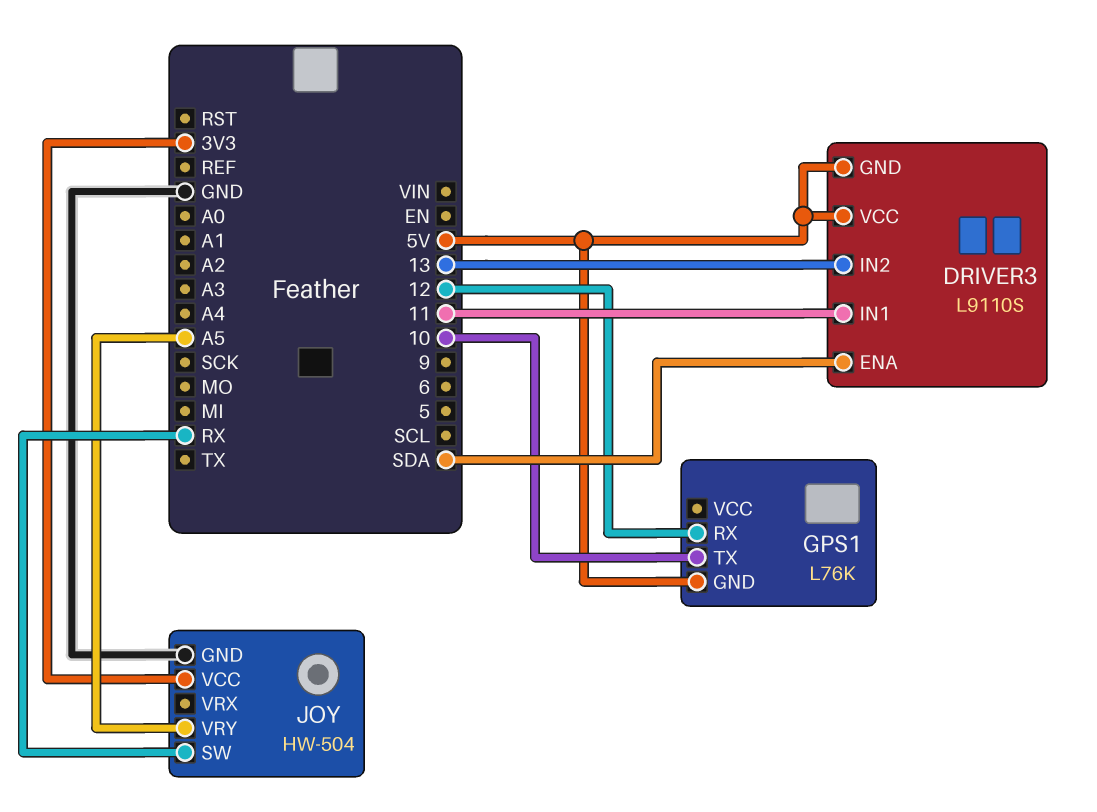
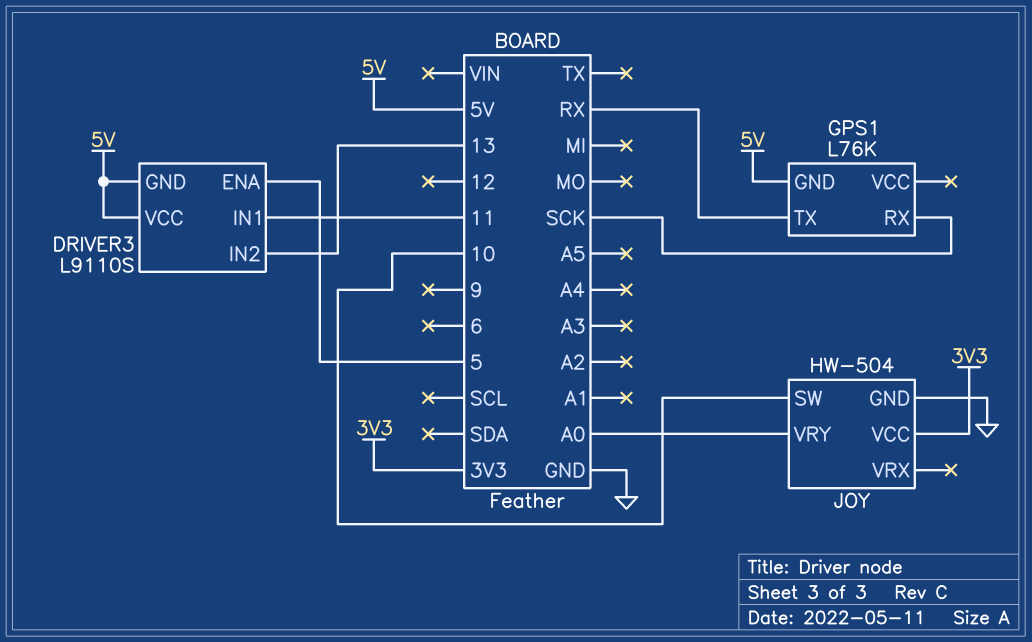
DRIVER3 pin ENA: SDA -> 5
GPS1 pin RX: 12 -> SCK
GPS1 pin TX: 10 -> RX
JOY pin SW: RX -> 10
JOY pin VRY: A5 -> A0

